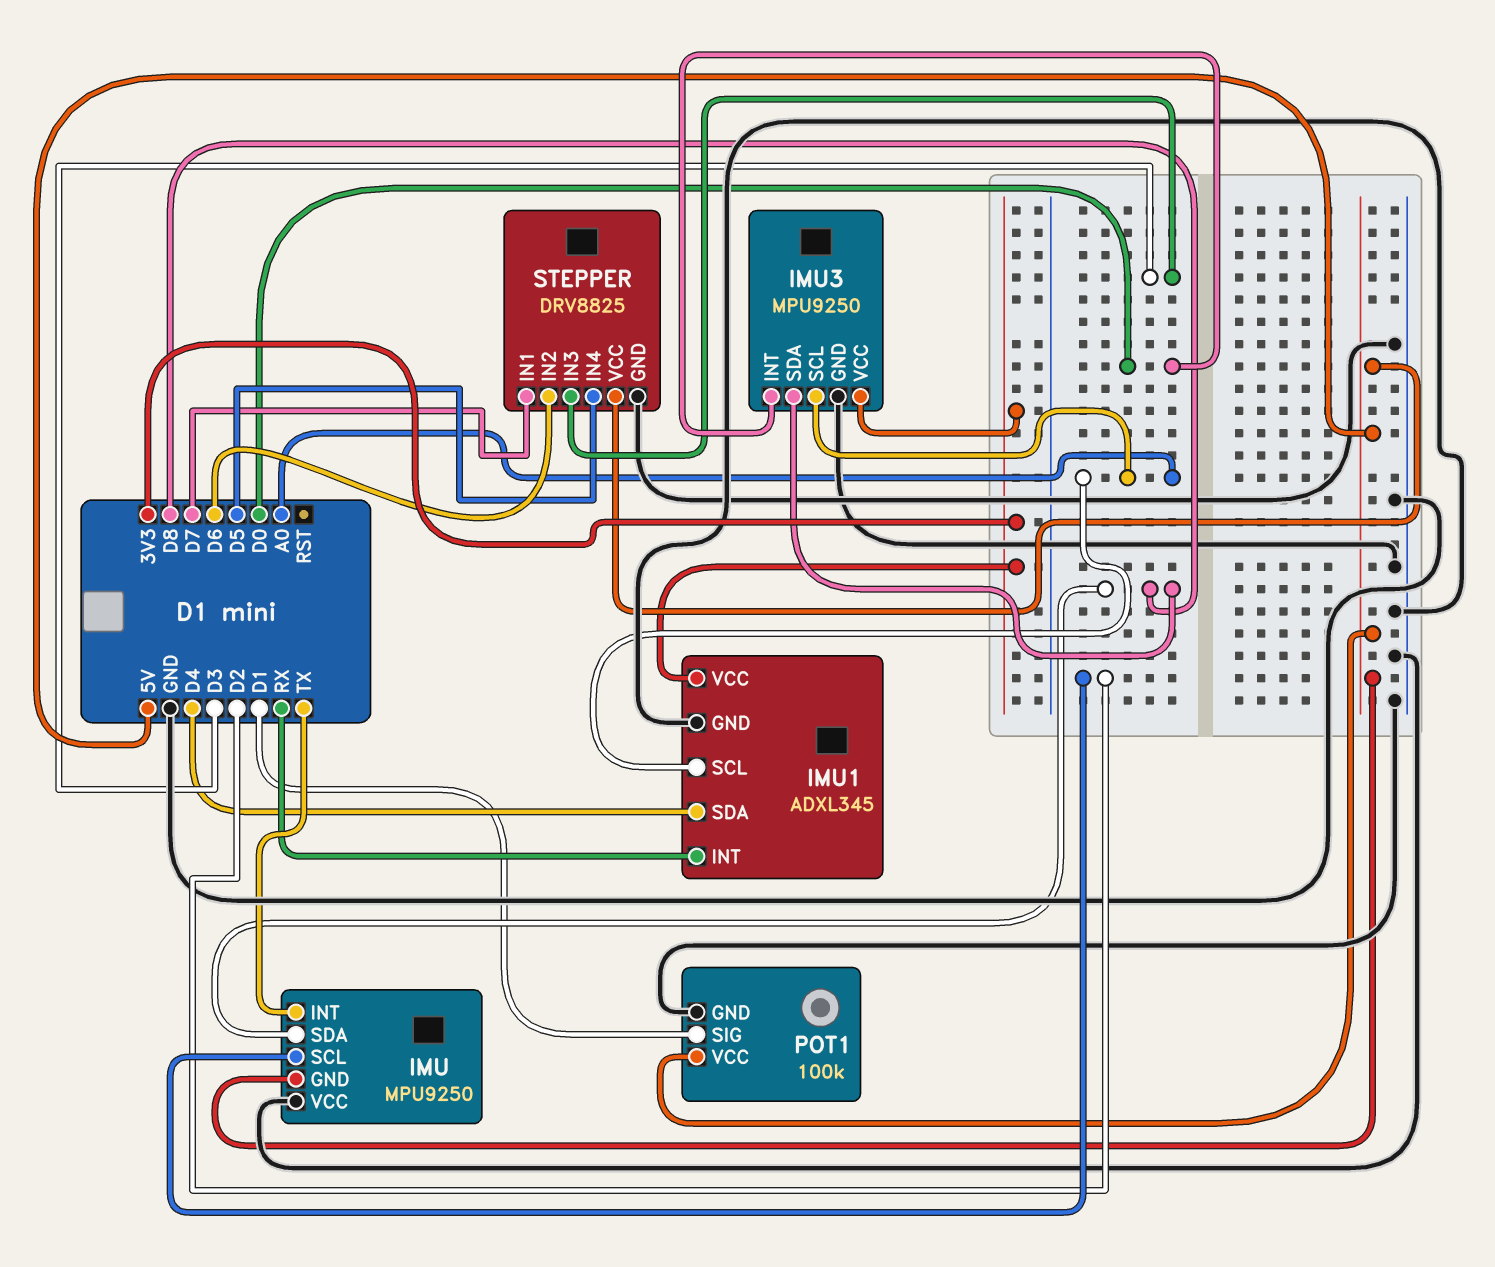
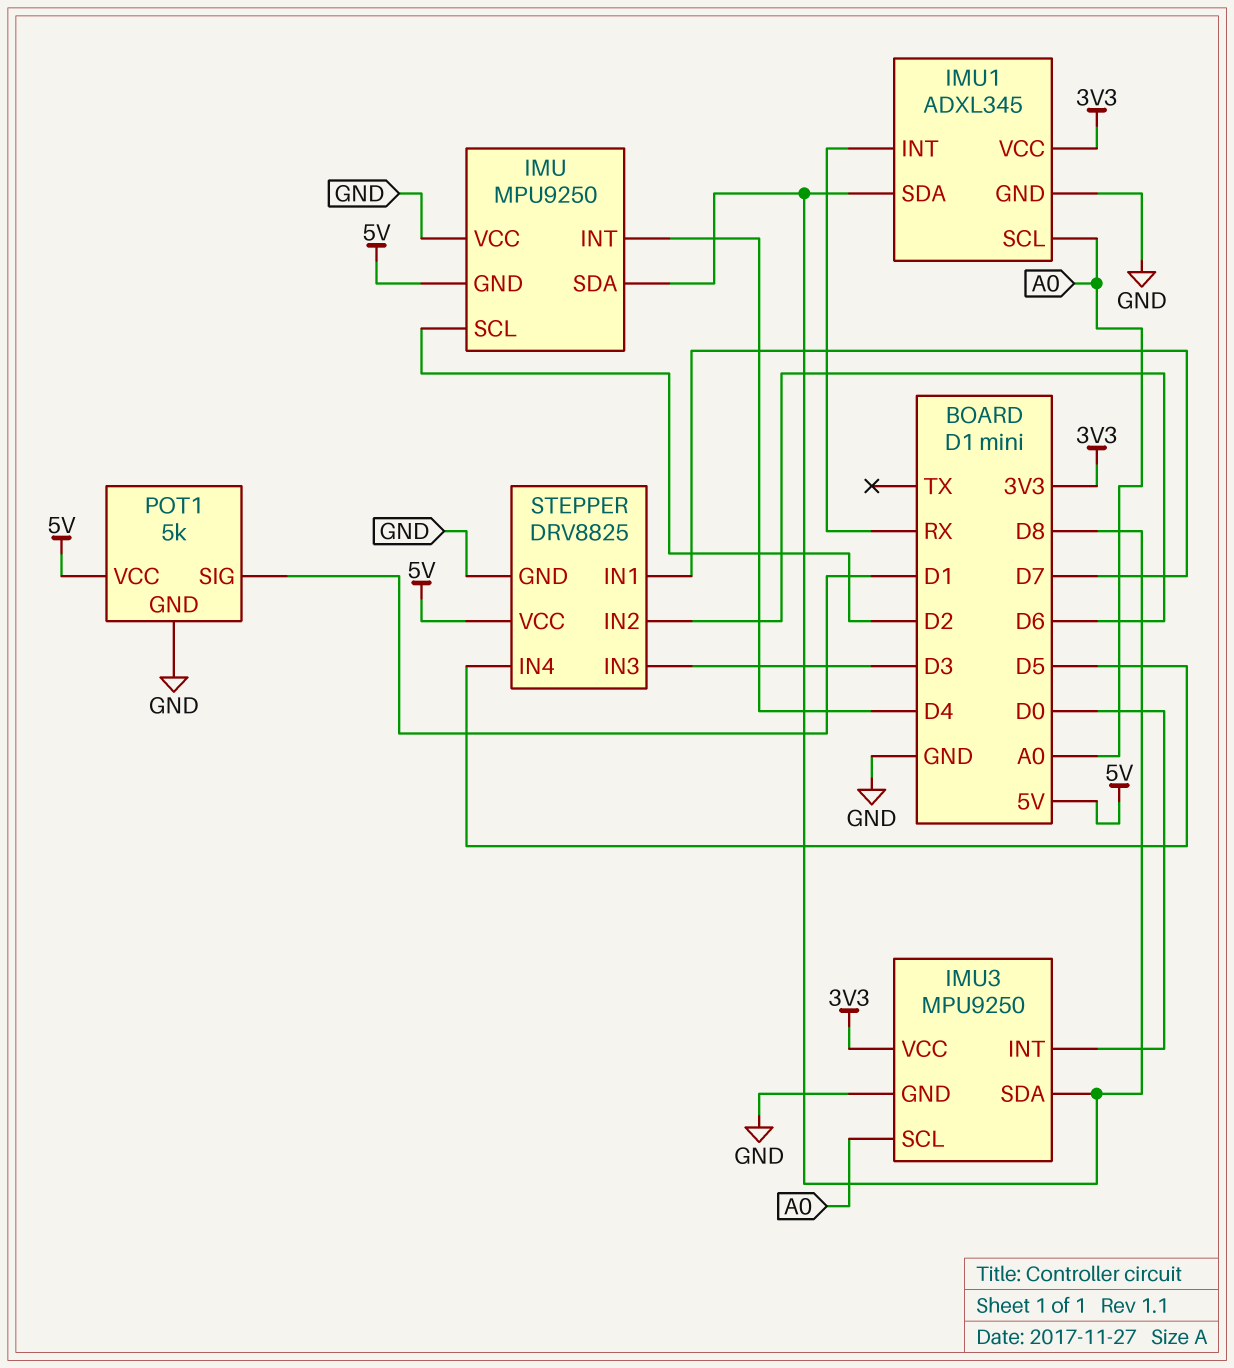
IMU pin INT: TX -> D4
IMU1 pin SDA: D4 -> D8
POT1: 100k -> 5k

